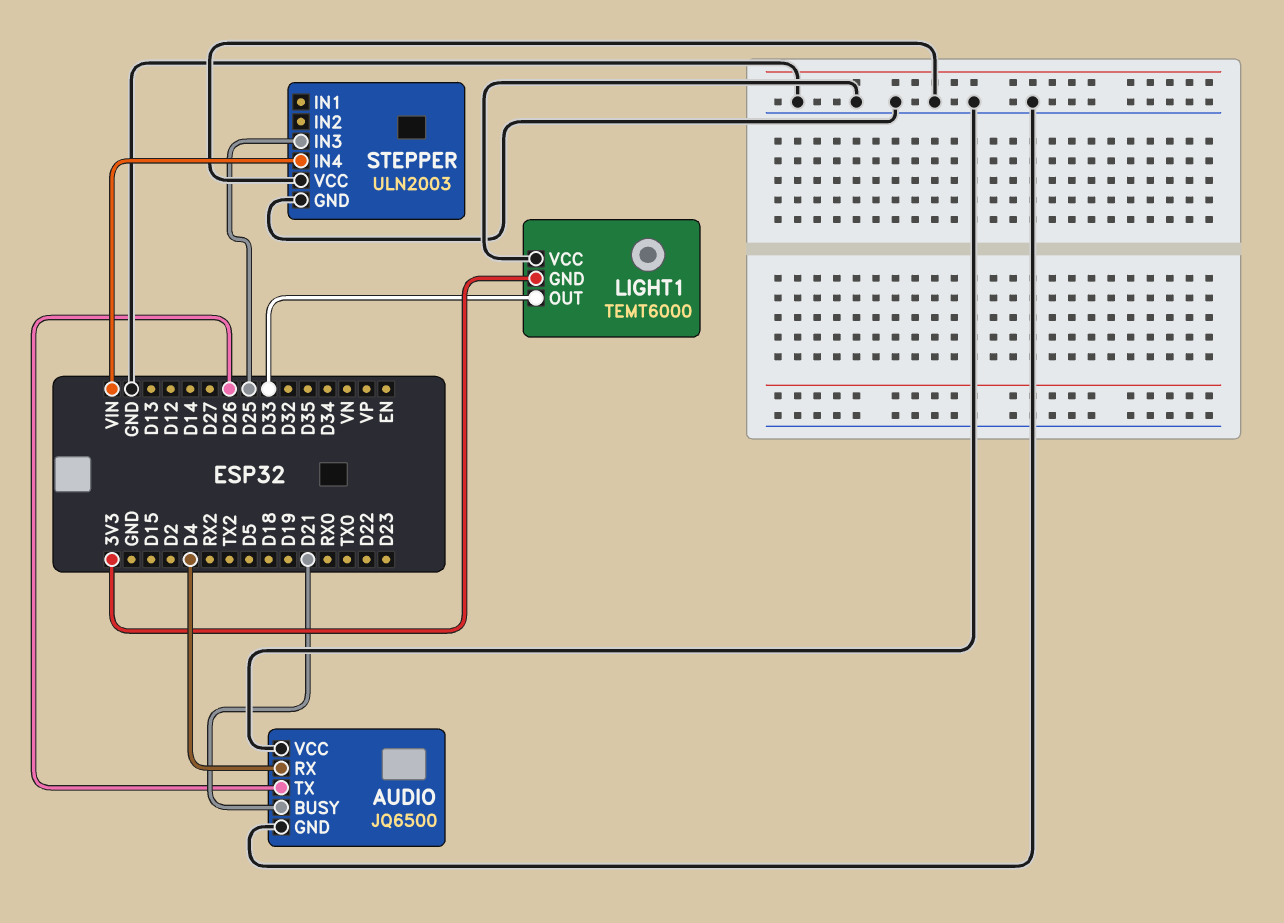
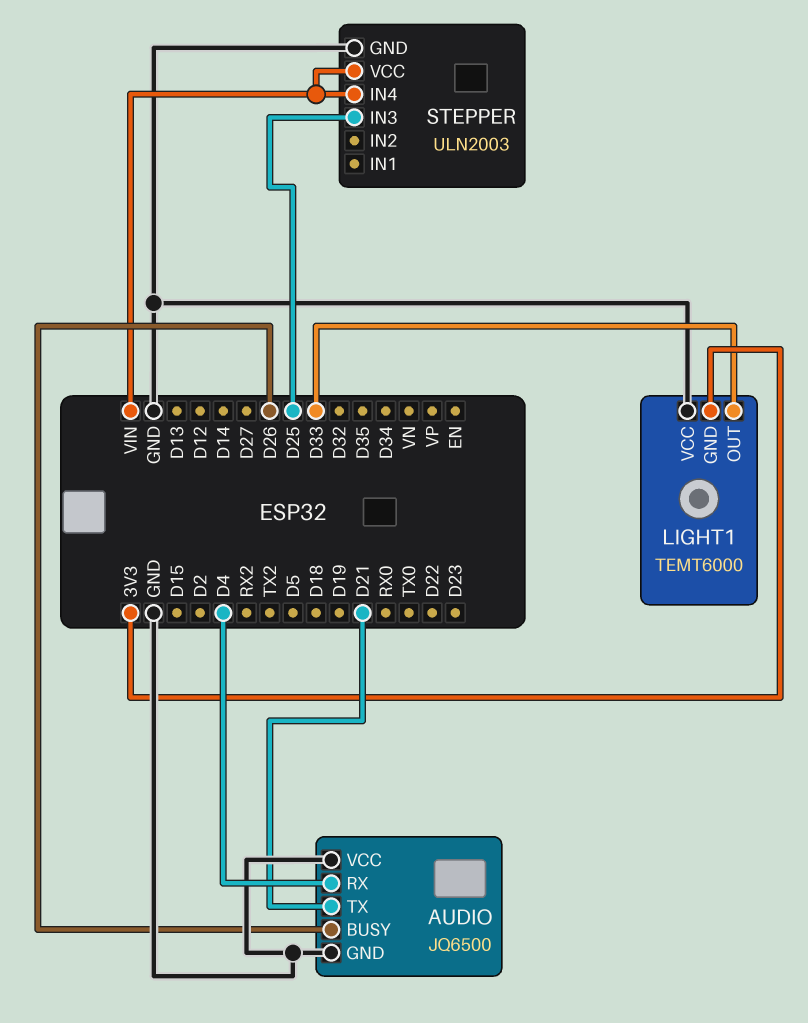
AUDIO pin BUSY: D21 -> D26
AUDIO pin TX: D26 -> D21
STEPPER pin VCC: GND -> VIN

